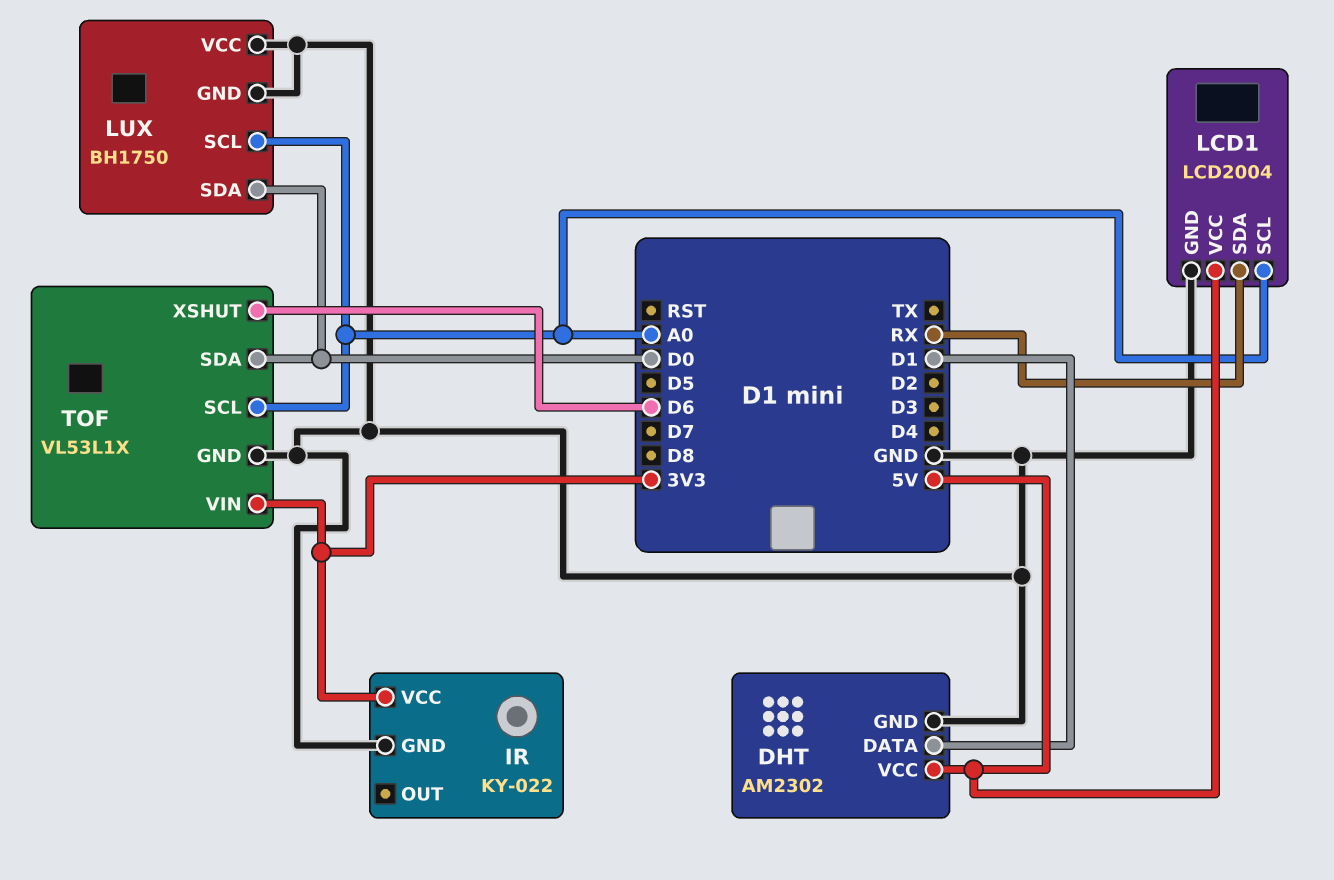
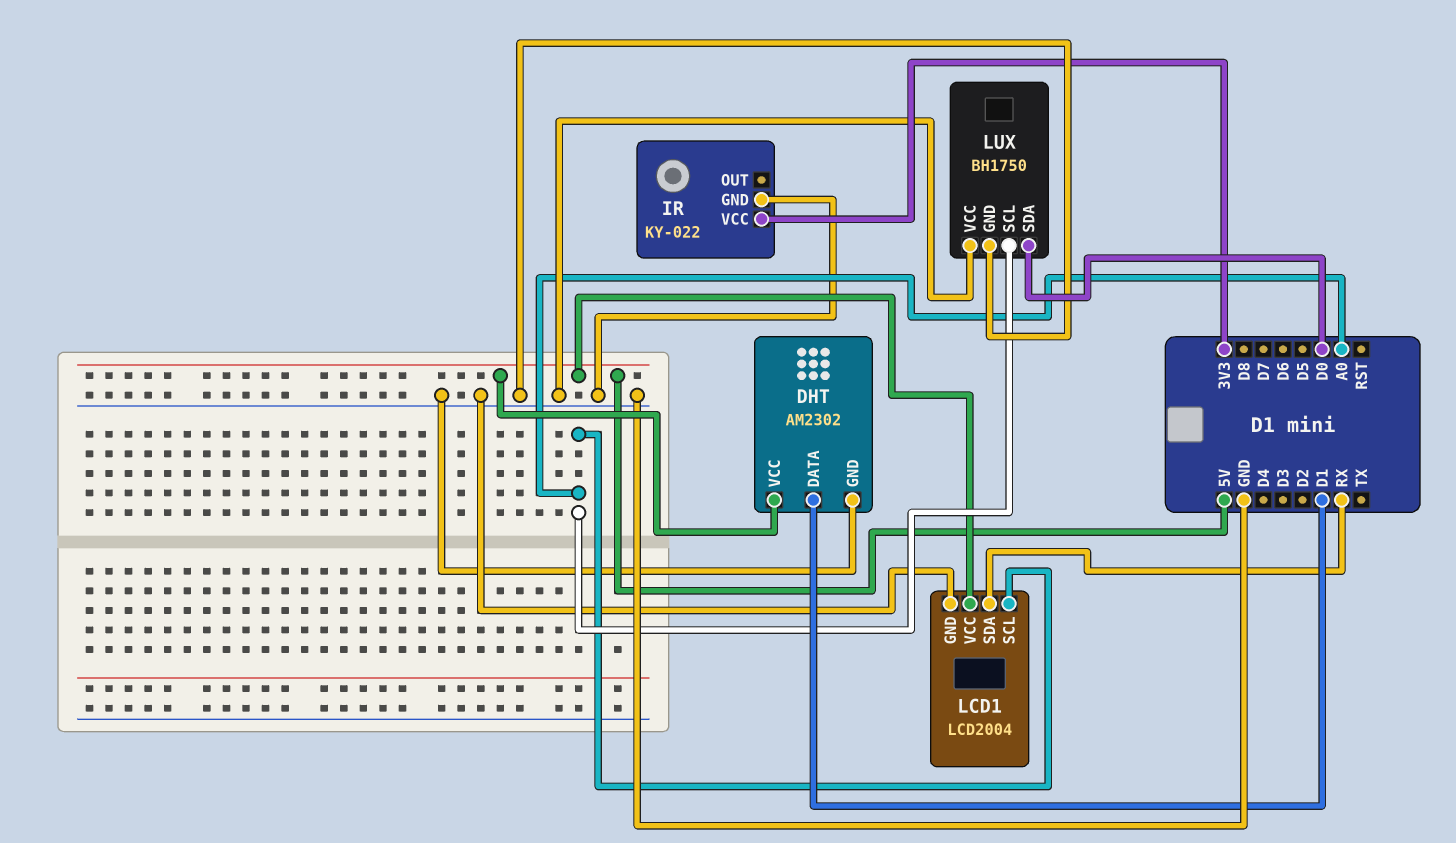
TOF: VL53L1X -> none
TOF pin GND: GND -> none
TOF pin SCL: A0 -> none
TOF pin SDA: D0 -> none
TOF pin VIN: 3V3 -> none
TOF pin XSHUT: D6 -> none

